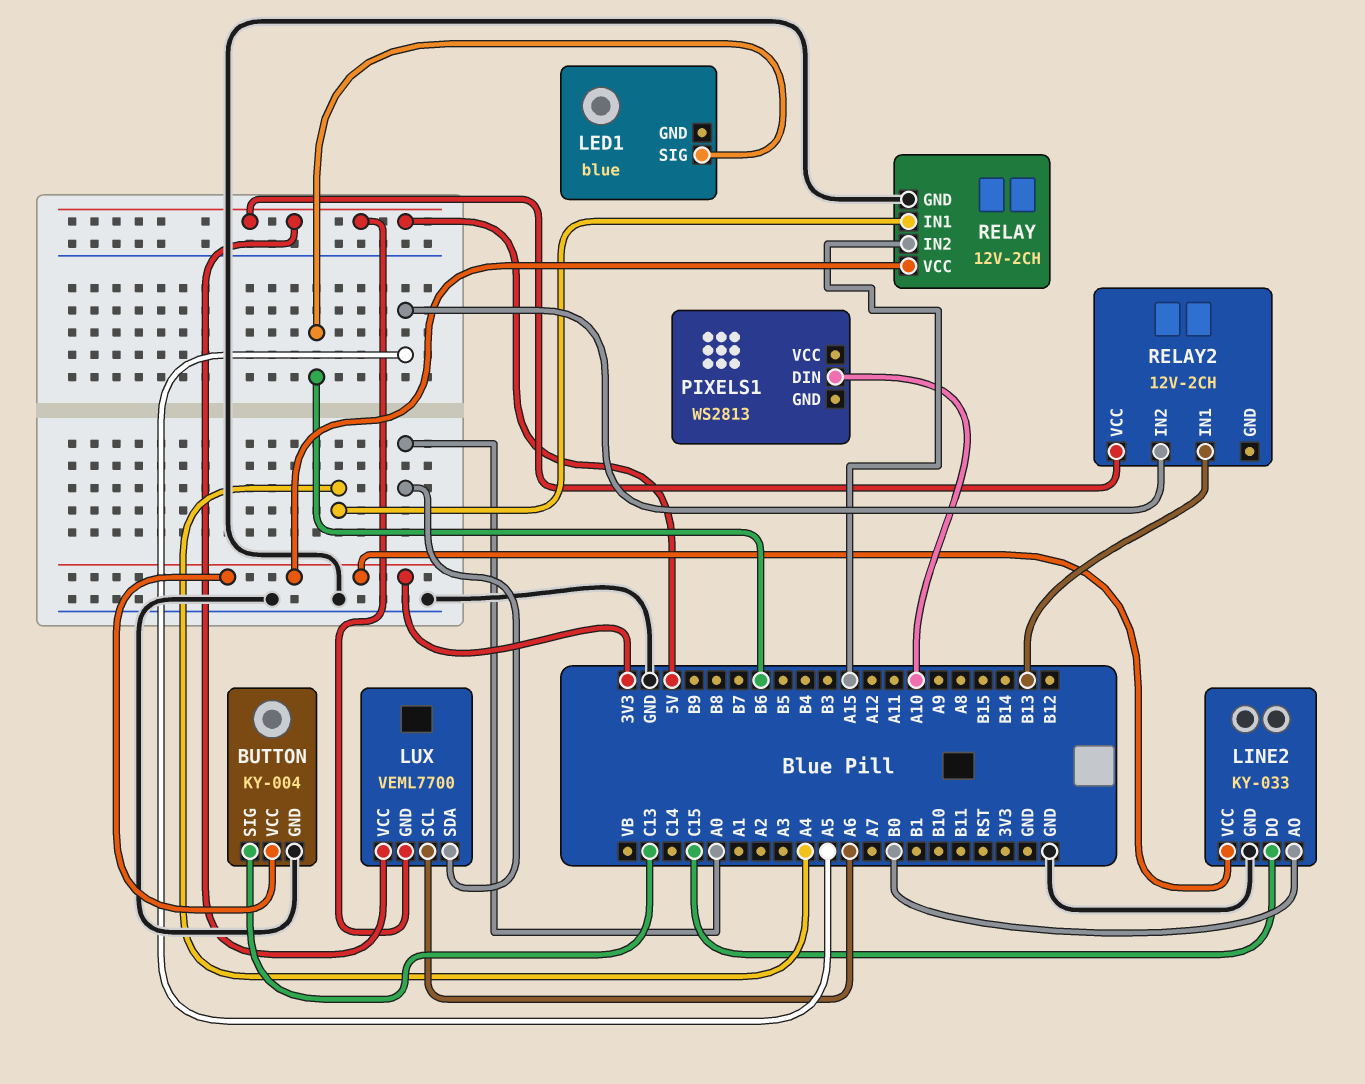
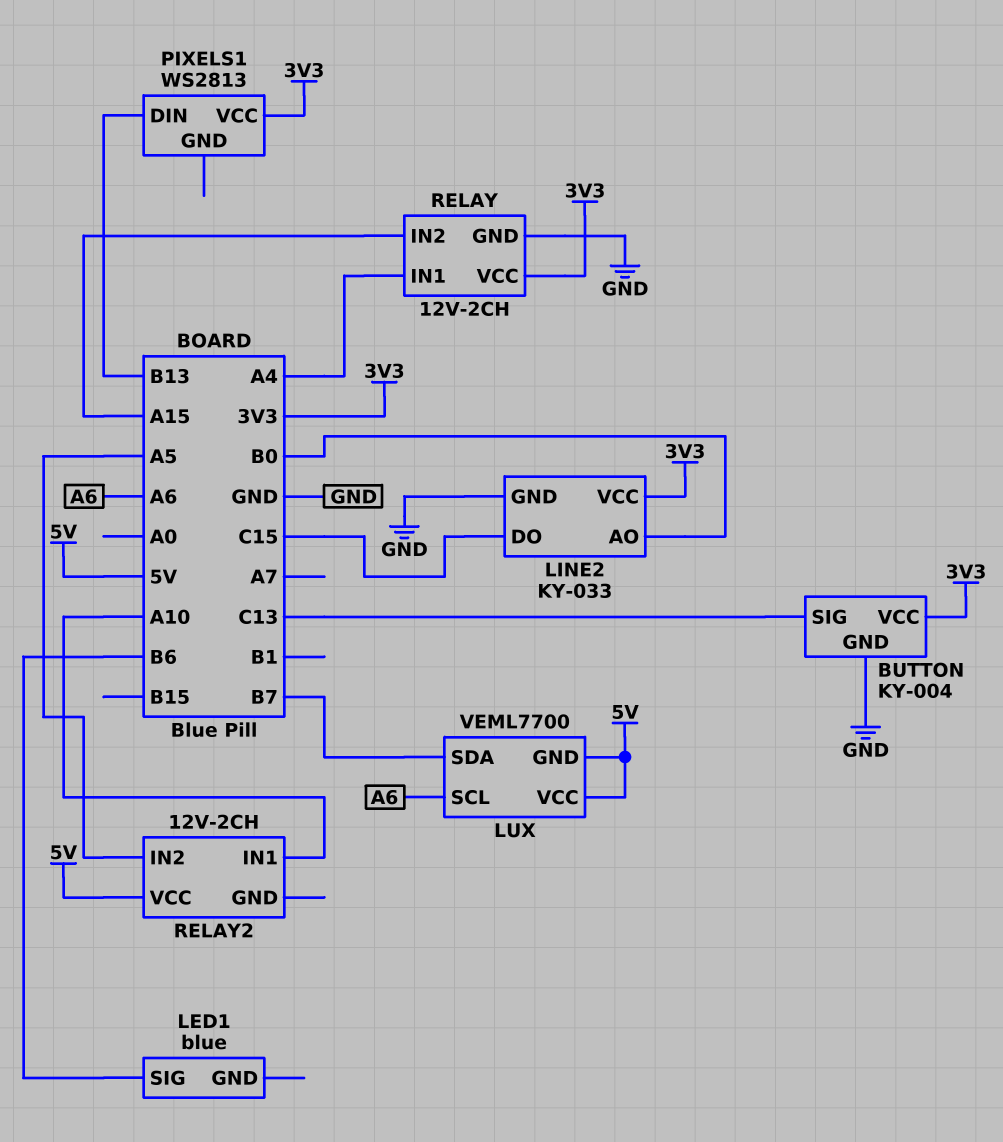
LUX pin SDA: A0 -> B7
PIXELS1 pin DIN: A10 -> B13
PIXELS1 pin VCC: none -> 3V3
RELAY2 pin IN1: B13 -> A10

